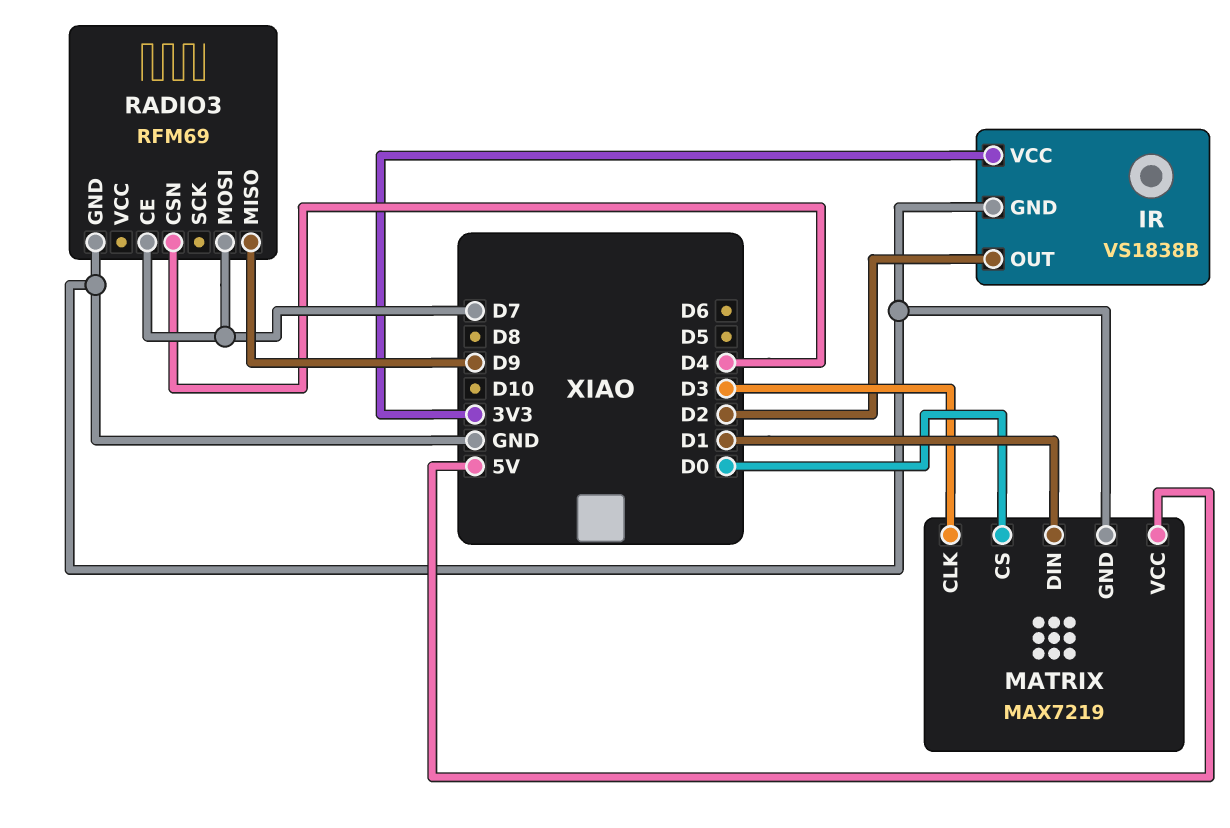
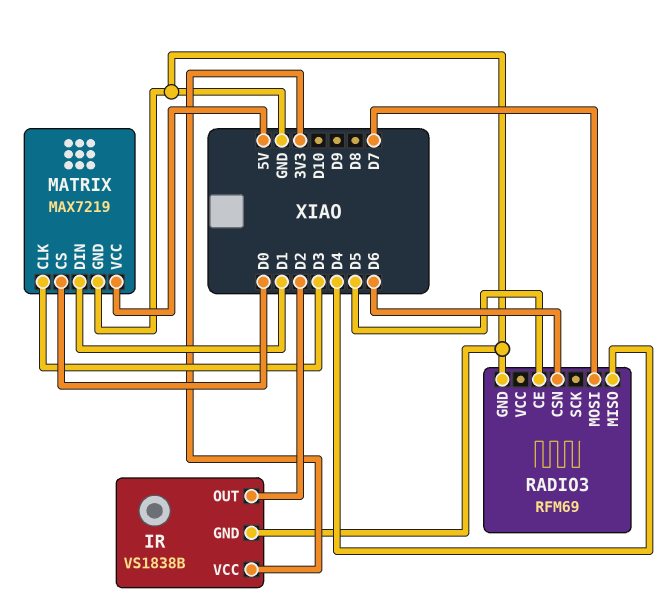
RADIO3 pin CE: D7 -> D5
RADIO3 pin CSN: D4 -> D6
RADIO3 pin MISO: D9 -> D4

